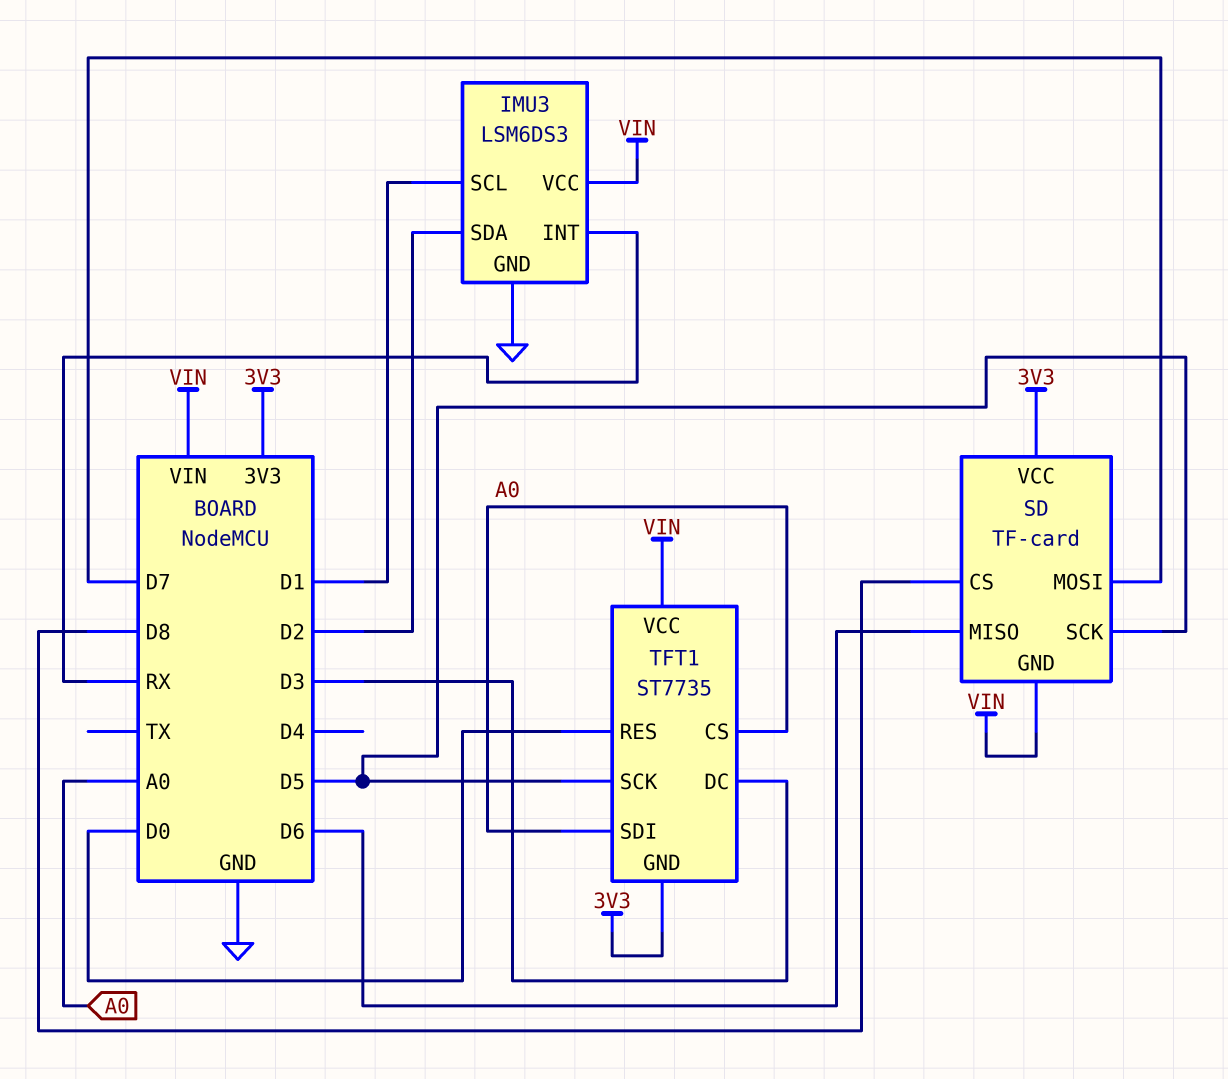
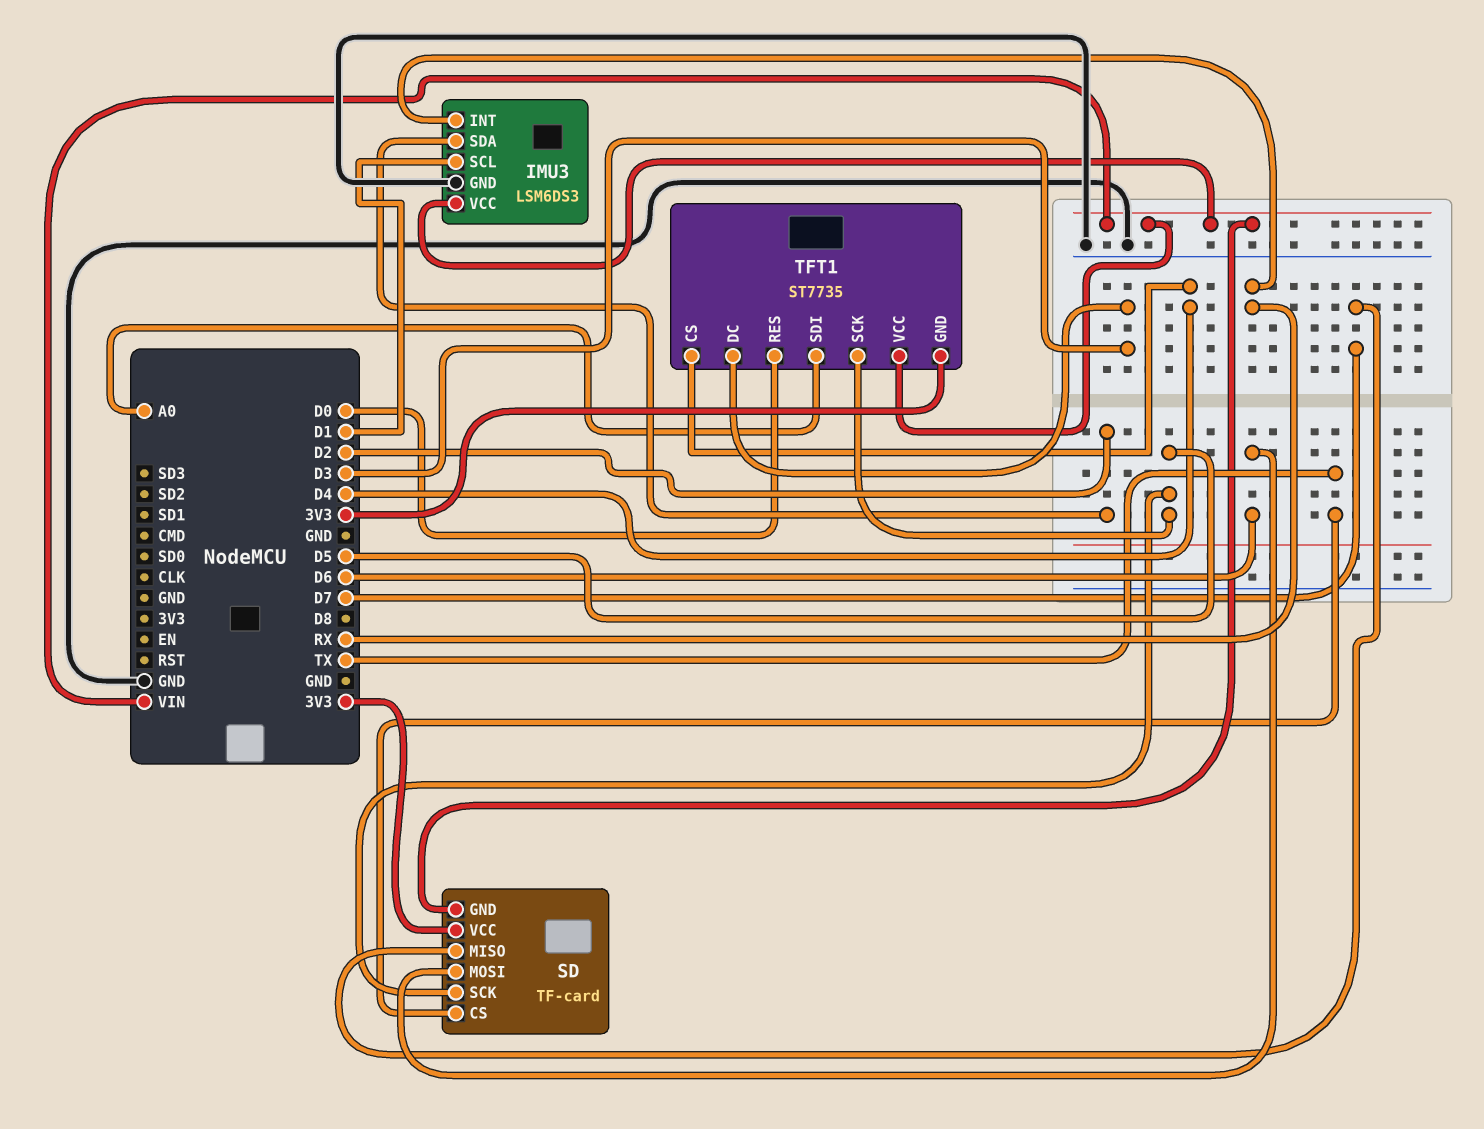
SD pin CS: D8 -> TX
SD pin MISO: D6 -> D7
SD pin MOSI: D7 -> D6
TFT1 pin CS: A0 -> D4

